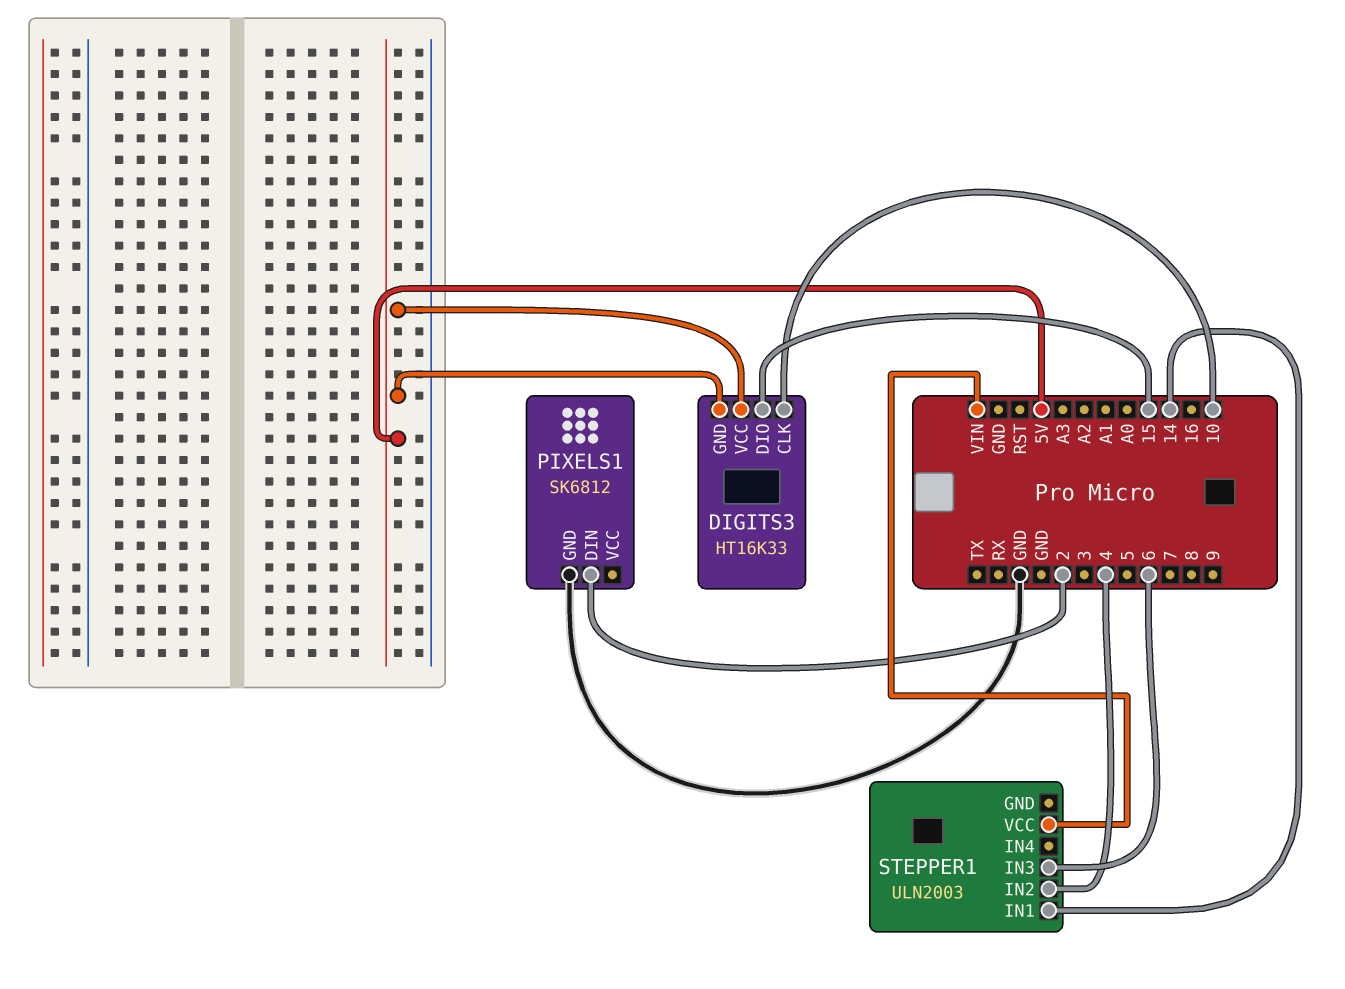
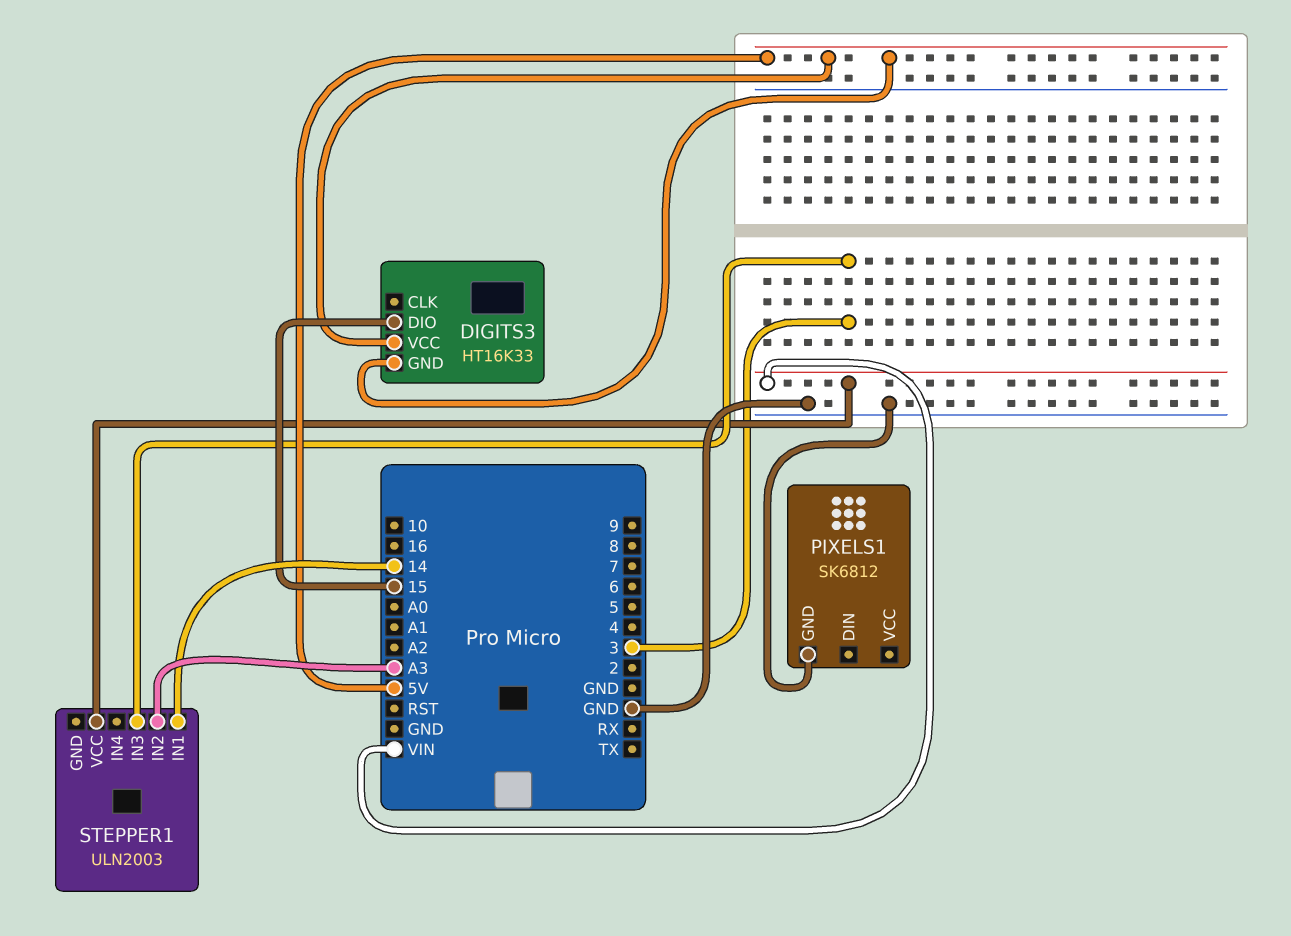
DIGITS3 pin CLK: 10 -> none
PIXELS1 pin DIN: 2 -> none
STEPPER1 pin IN2: 4 -> A3
STEPPER1 pin IN3: 6 -> 3

